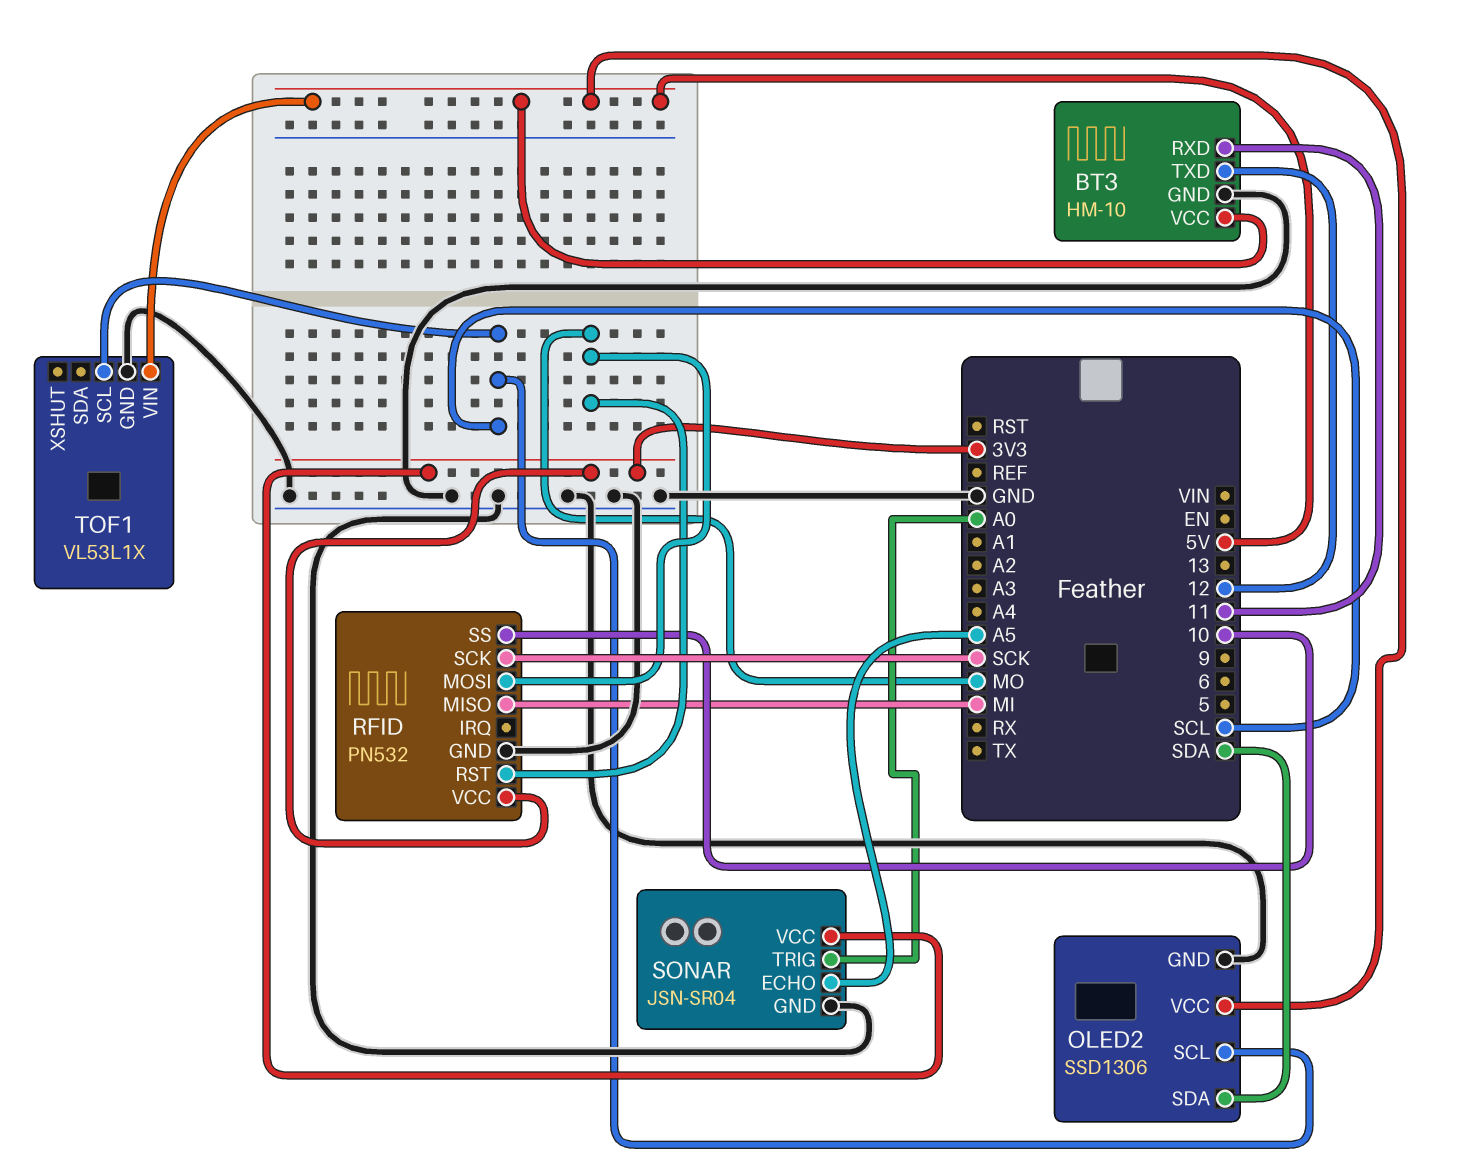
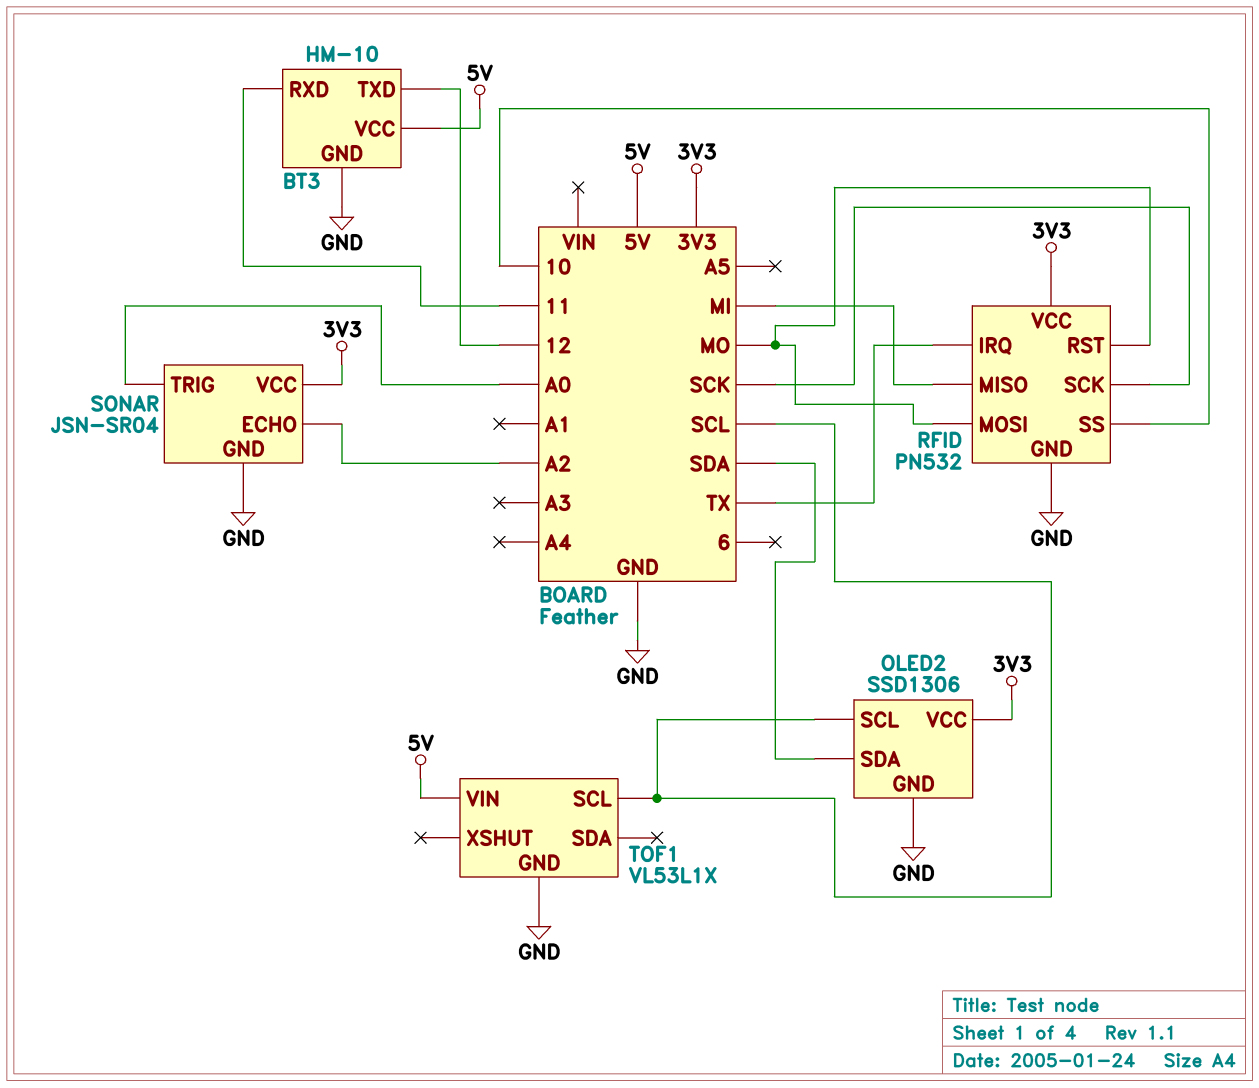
OLED2 pin VCC: 5V -> 3V3
RFID pin IRQ: none -> TX
SONAR pin ECHO: A5 -> A2

